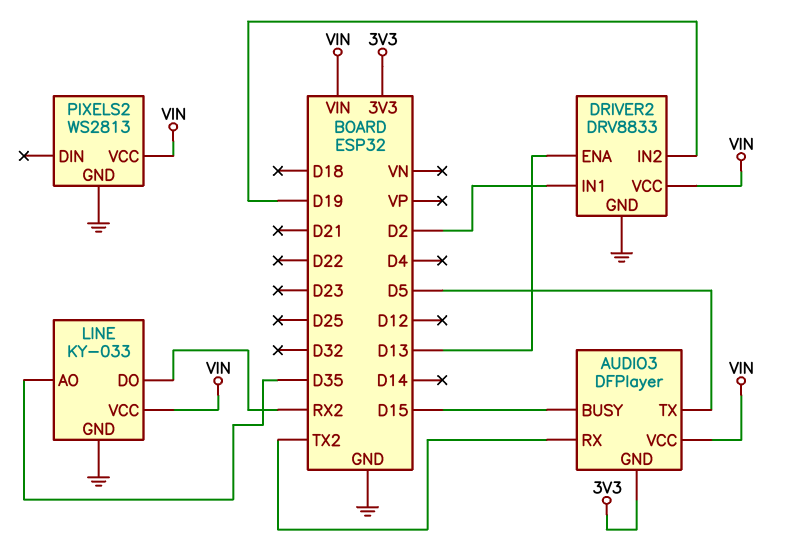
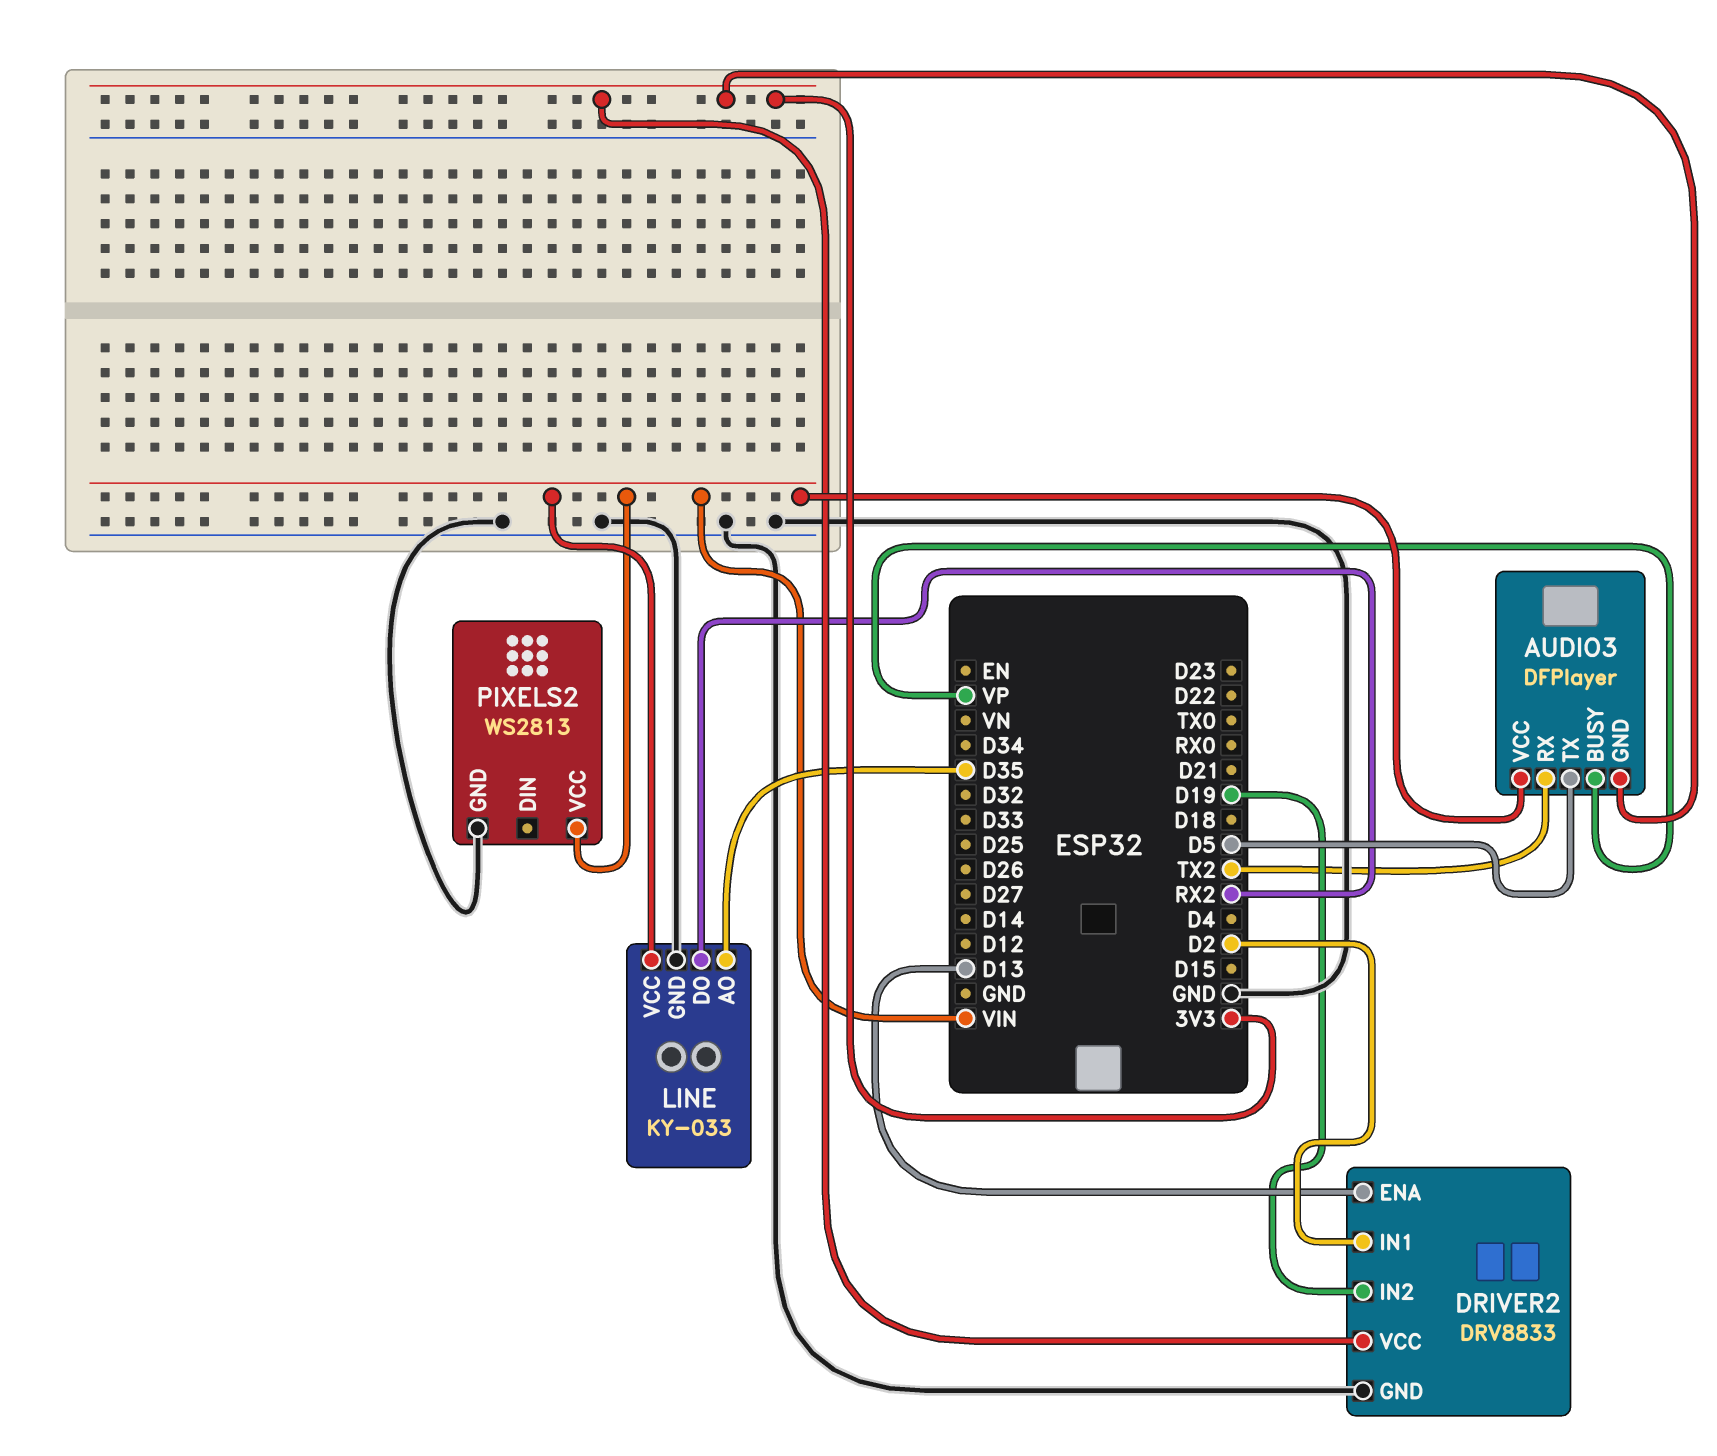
AUDIO3 pin BUSY: D15 -> VP
DRIVER2 pin VCC: VIN -> 3V3

